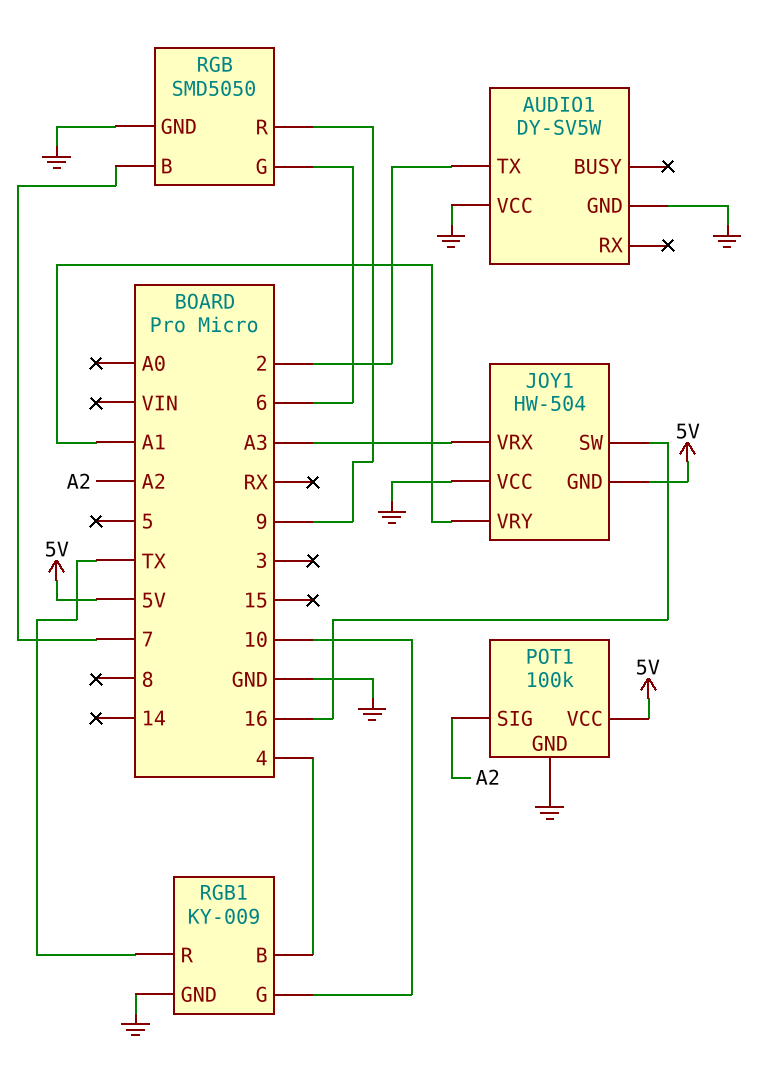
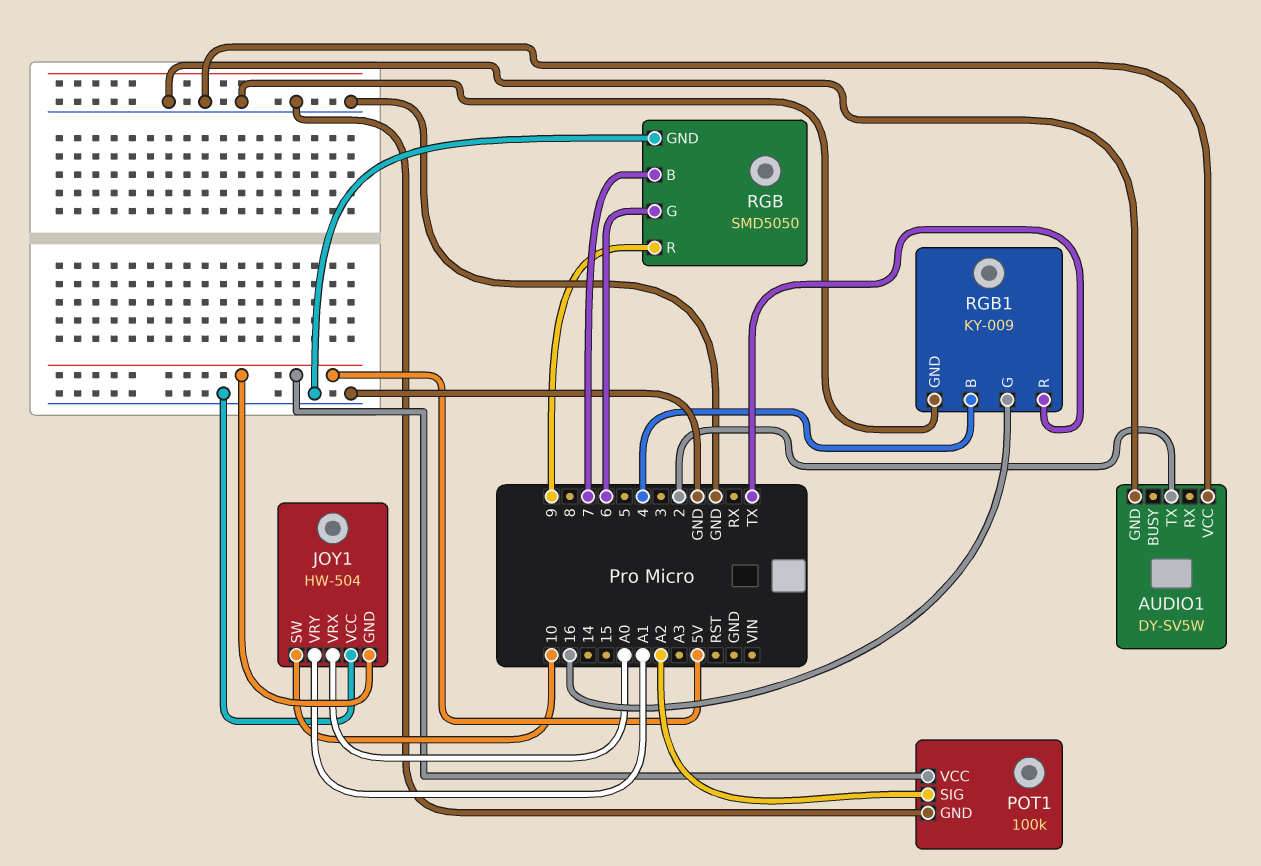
JOY1 pin SW: 16 -> 10
JOY1 pin VRX: A3 -> A0
RGB1 pin G: 10 -> 16

